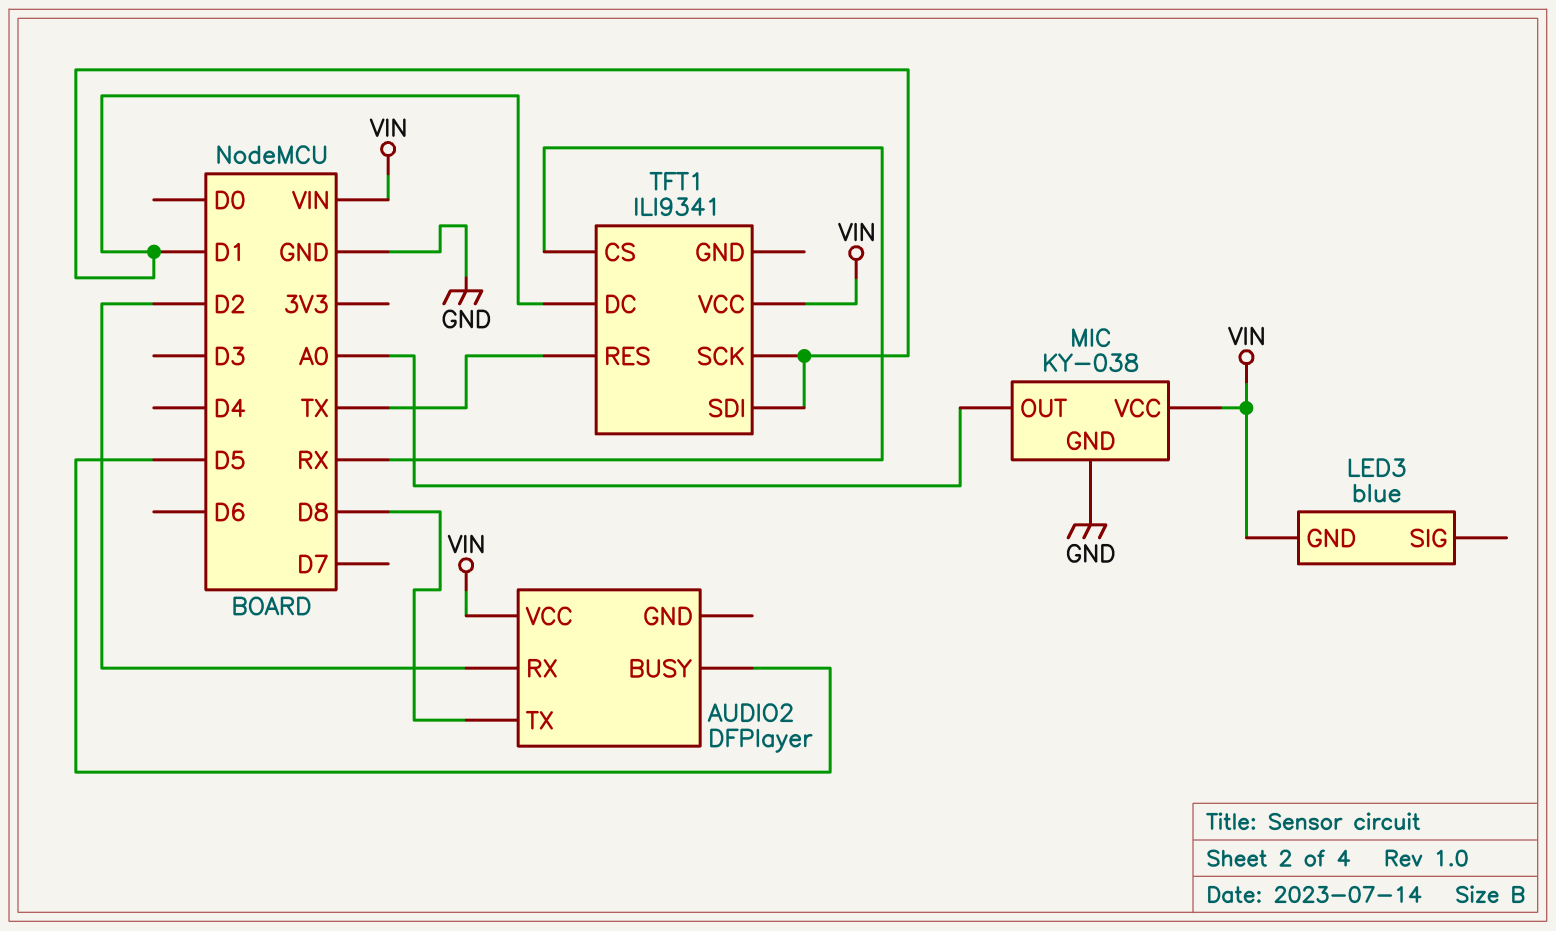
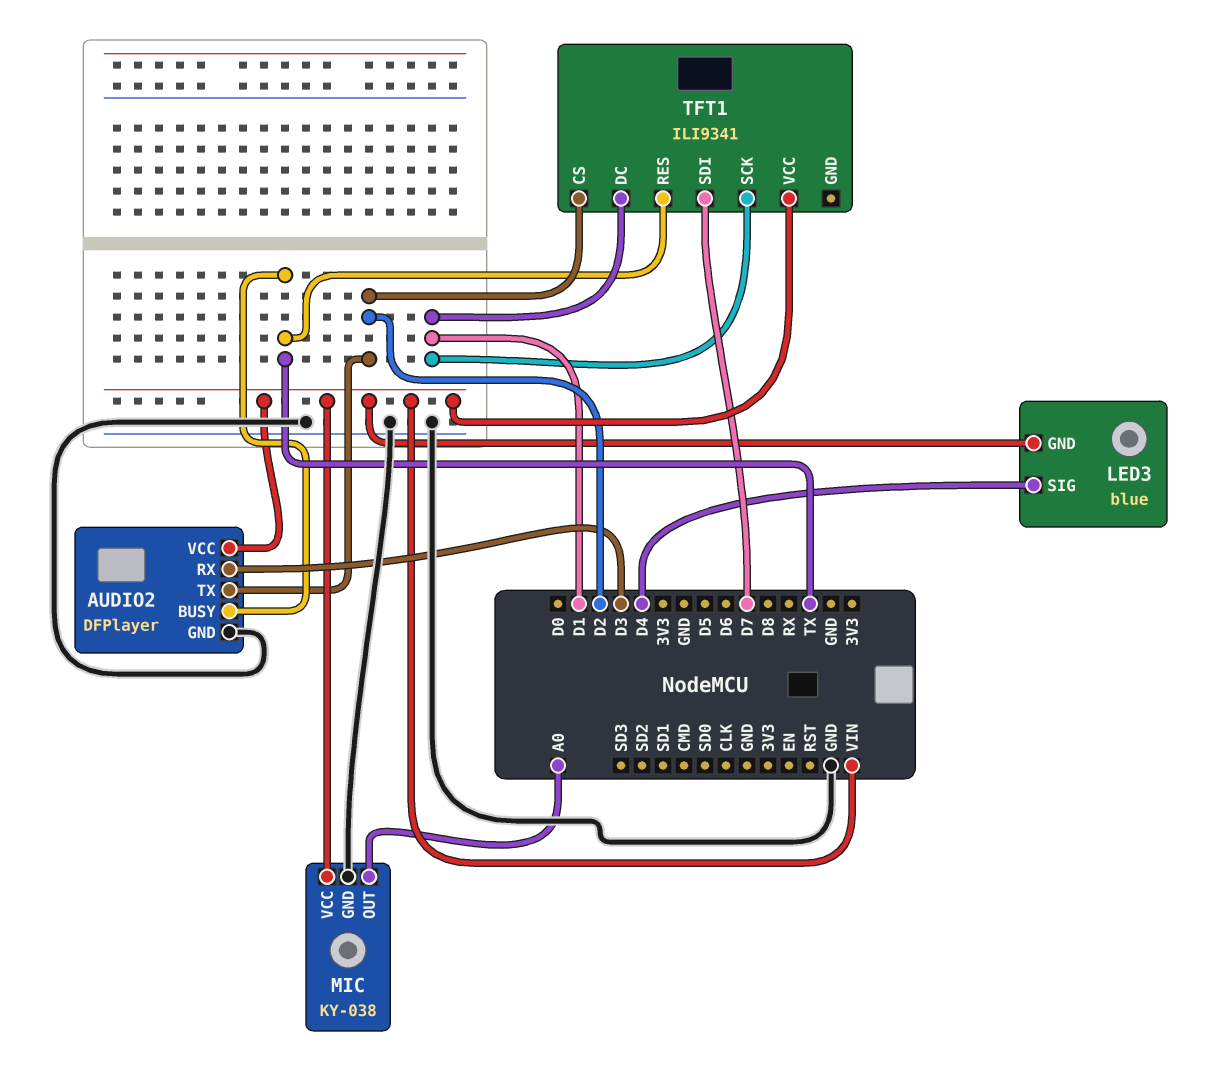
AUDIO2 pin BUSY: D5 -> TX
AUDIO2 pin GND: none -> GND
AUDIO2 pin RX: D2 -> D3
AUDIO2 pin TX: D8 -> D2
LED3 pin SIG: none -> D4
TFT1 pin CS: RX -> D2
TFT1 pin SDI: D1 -> D7

